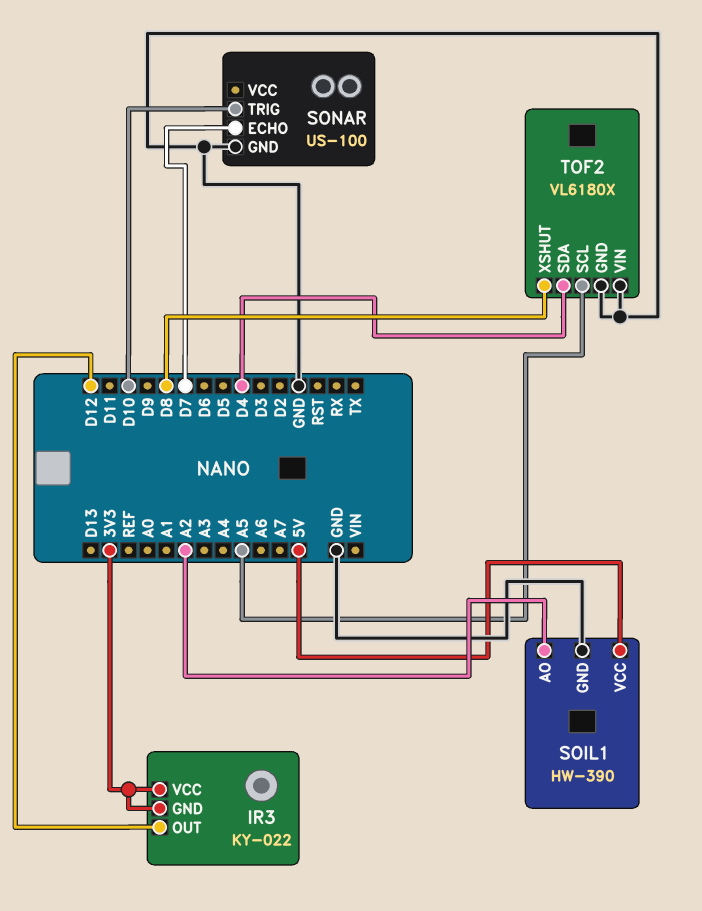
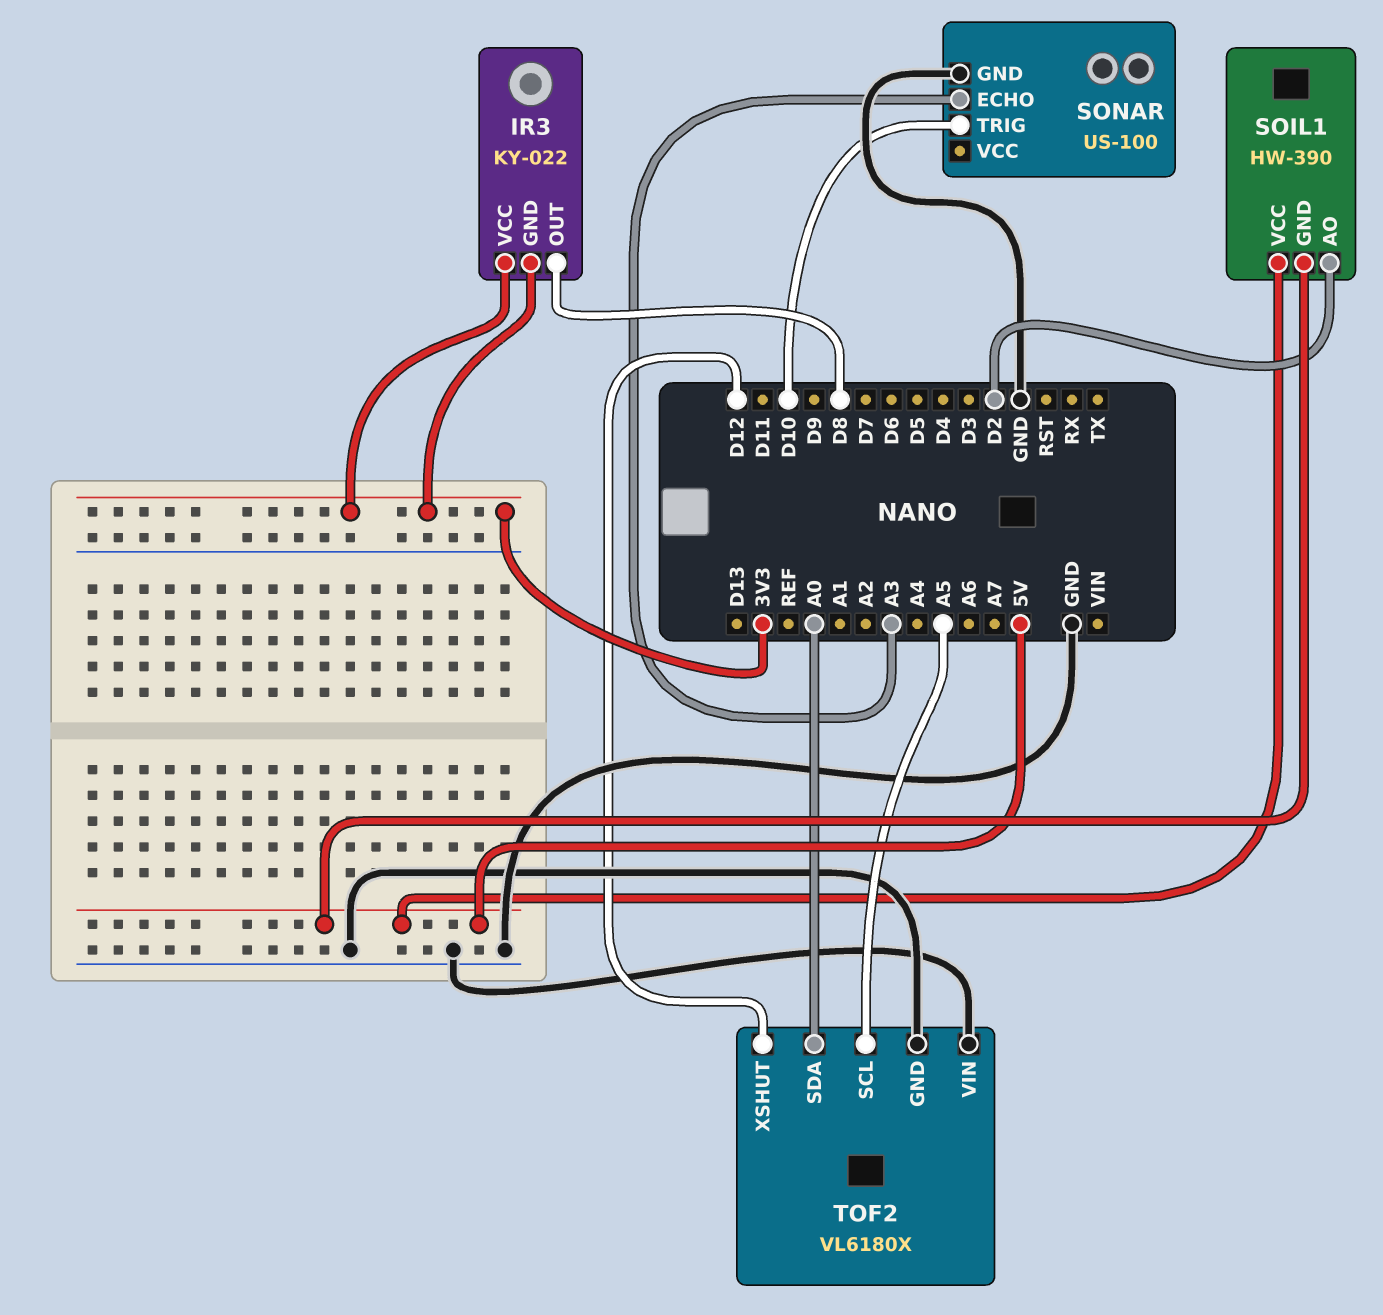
IR3 pin OUT: D12 -> D8
SOIL1 pin AO: A2 -> D2
SOIL1 pin GND: GND -> 5V
SONAR pin ECHO: D7 -> A3
TOF2 pin SDA: D4 -> A0
TOF2 pin XSHUT: D8 -> D12

